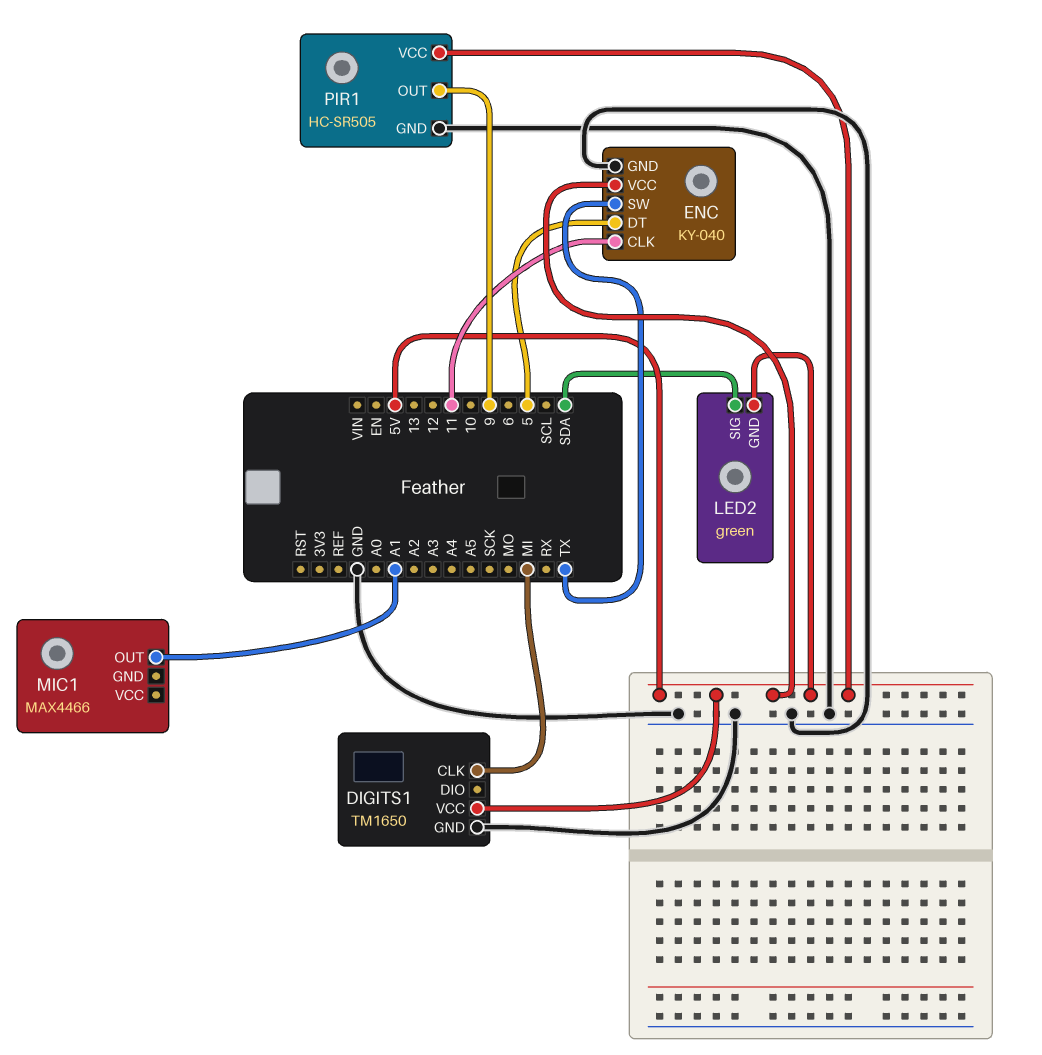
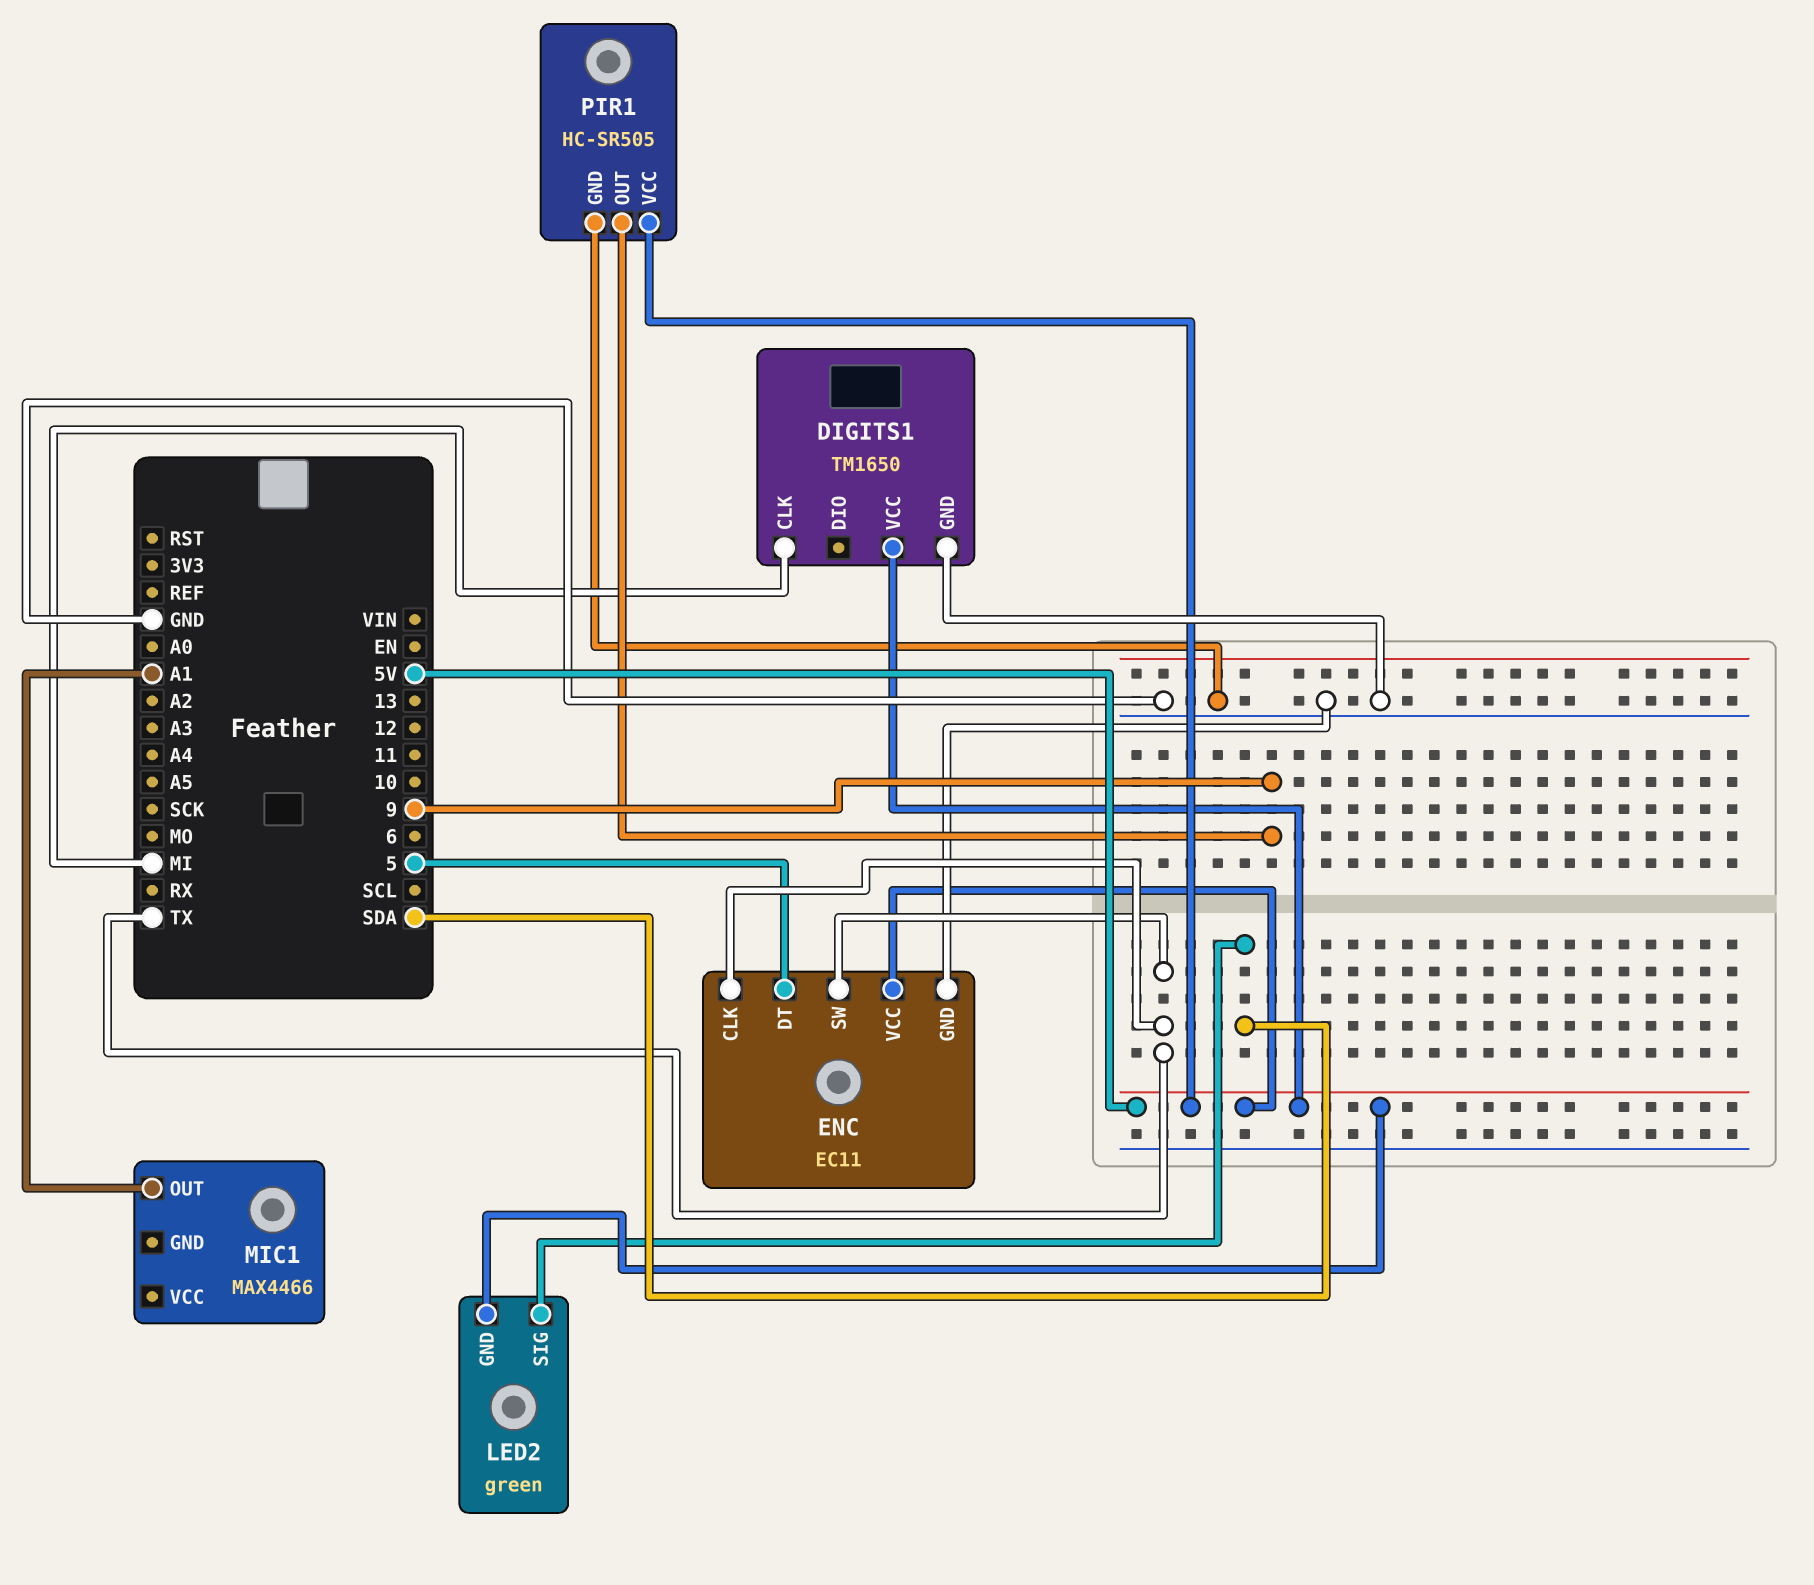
ENC: KY-040 -> EC11
ENC pin CLK: 11 -> TX

